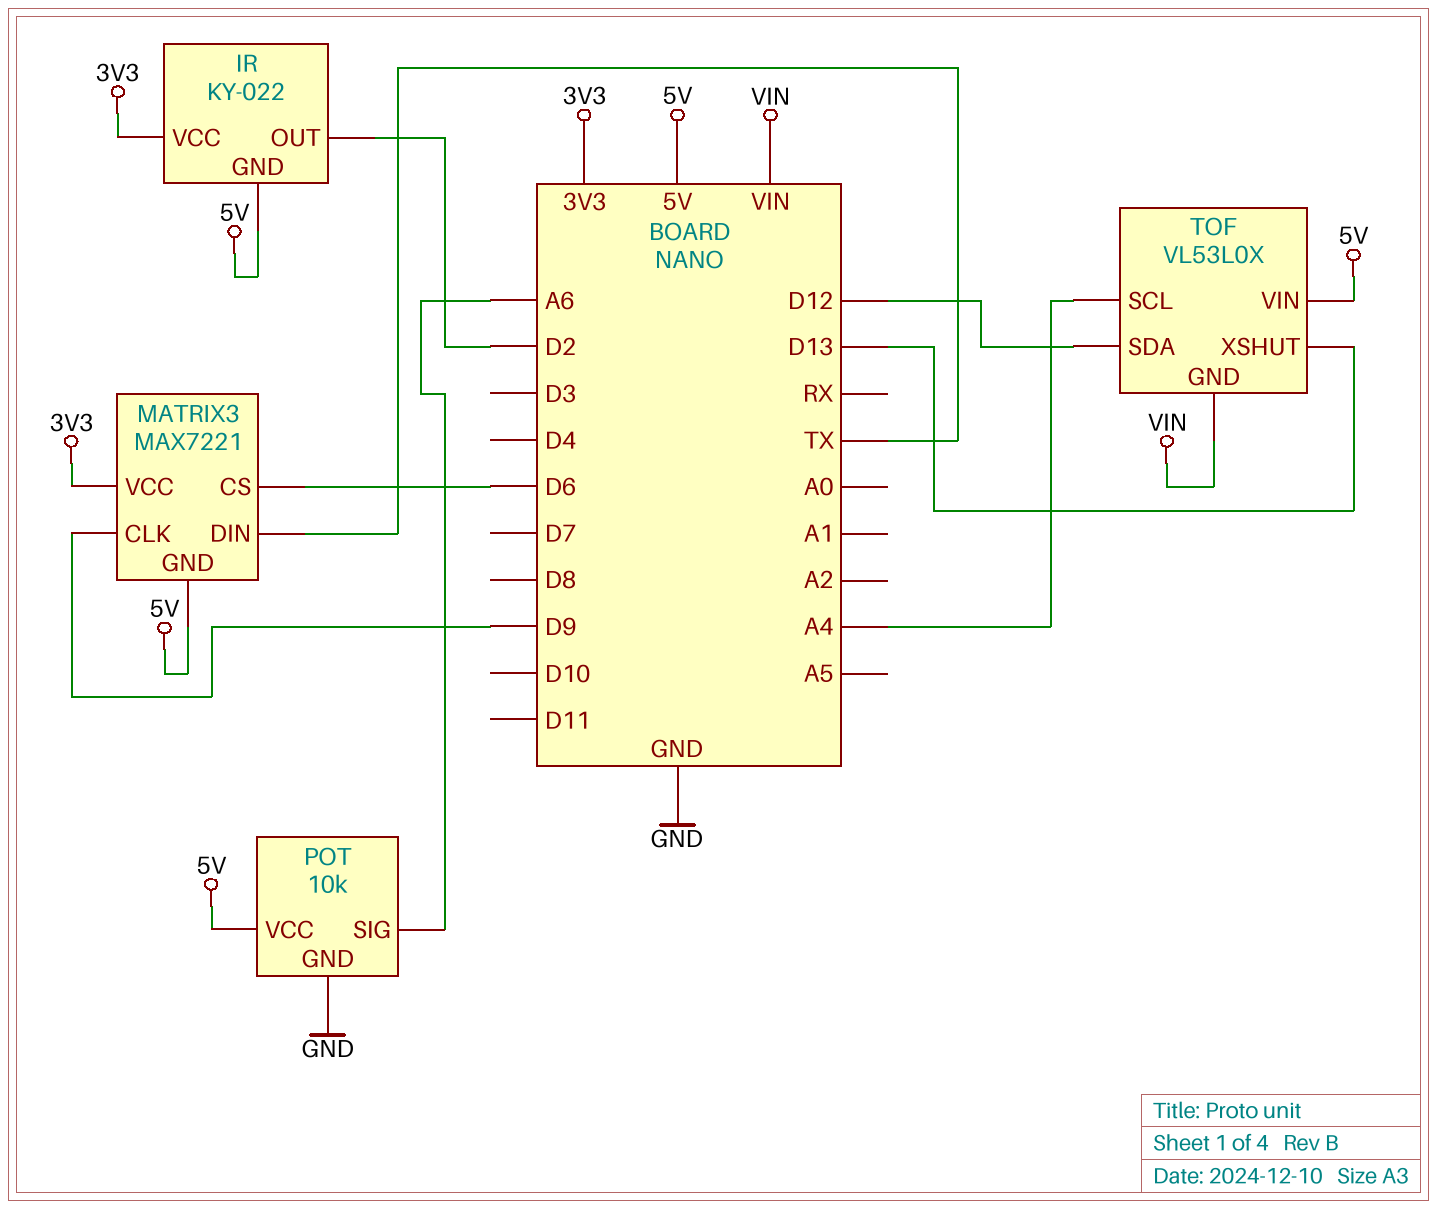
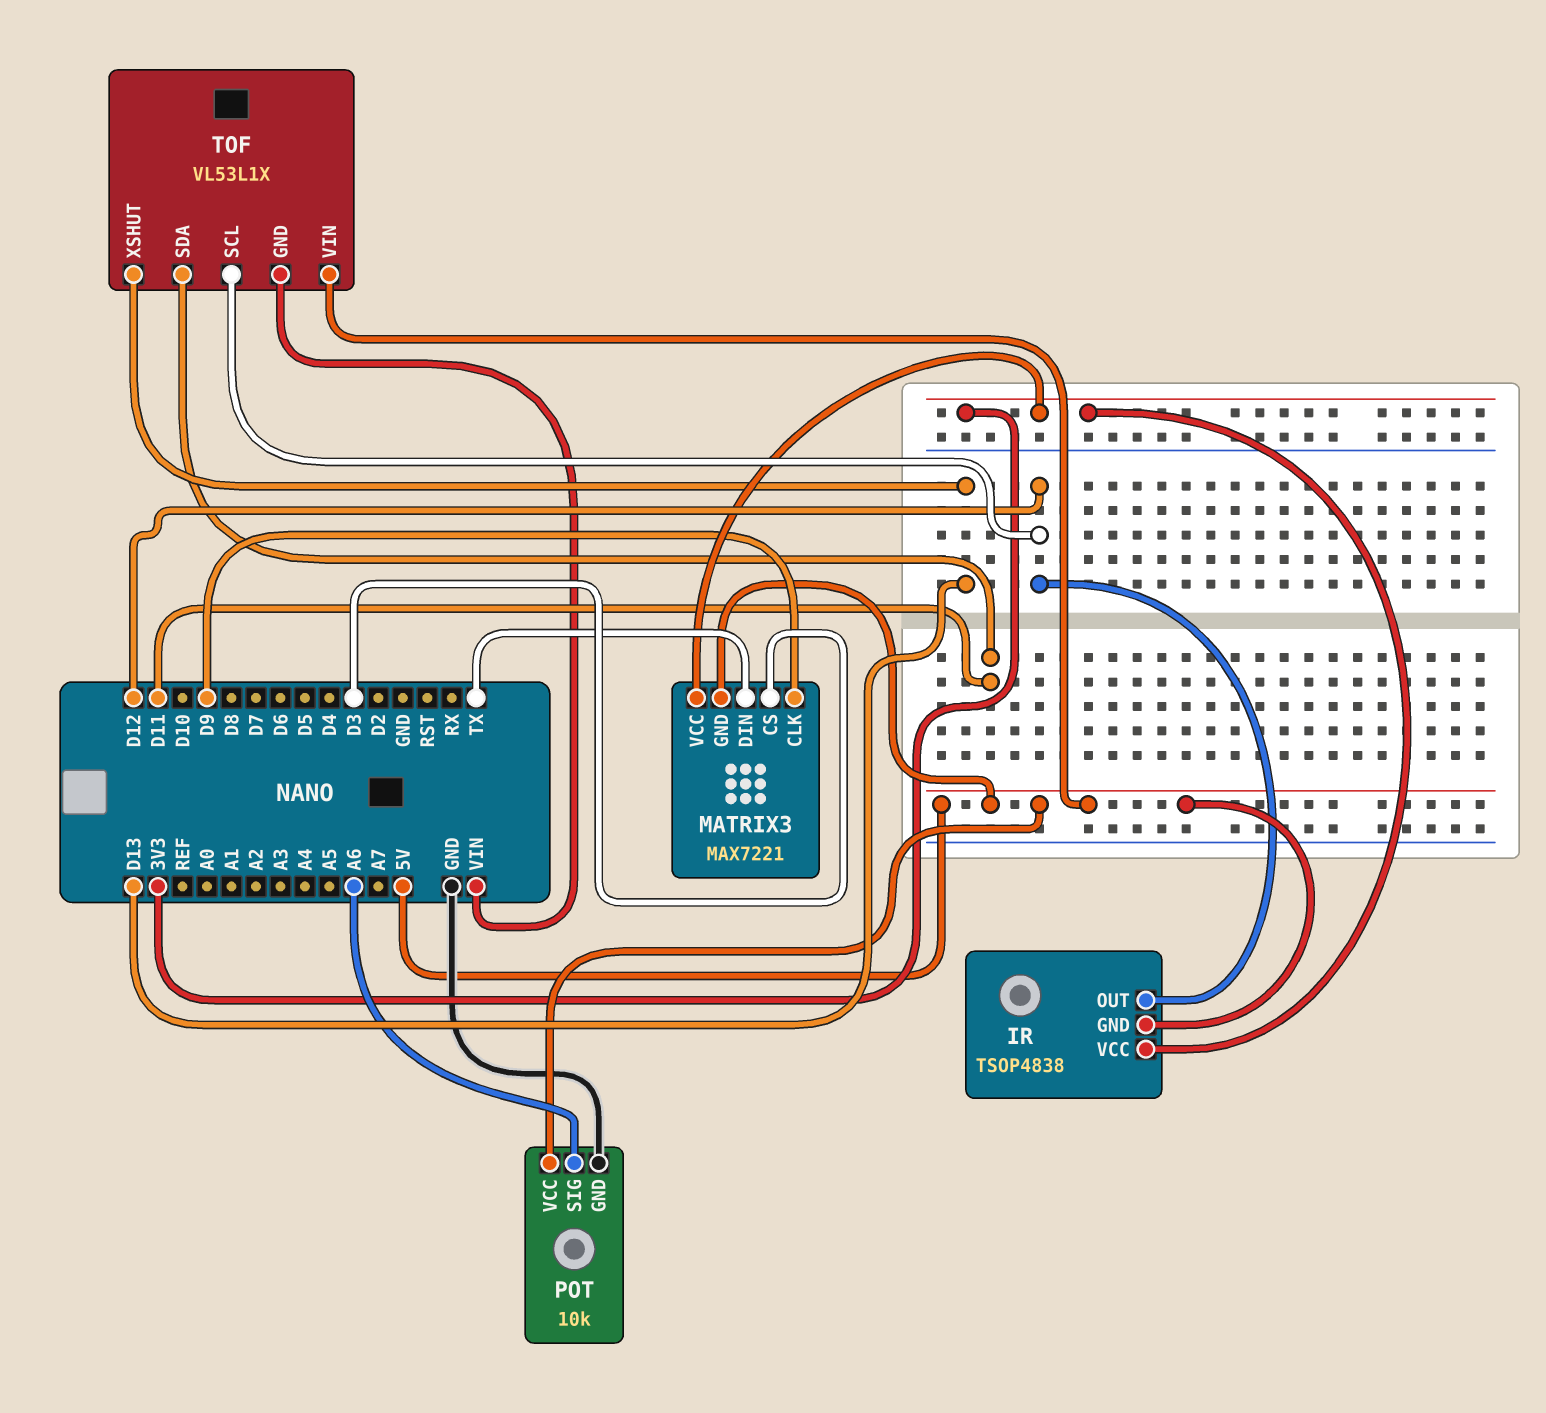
IR: KY-022 -> TSOP4838
IR pin OUT: D2 -> D12
MATRIX3 pin CS: D6 -> D3
TOF: VL53L0X -> VL53L1X
TOF pin SCL: A4 -> D12
TOF pin SDA: D12 -> D11

